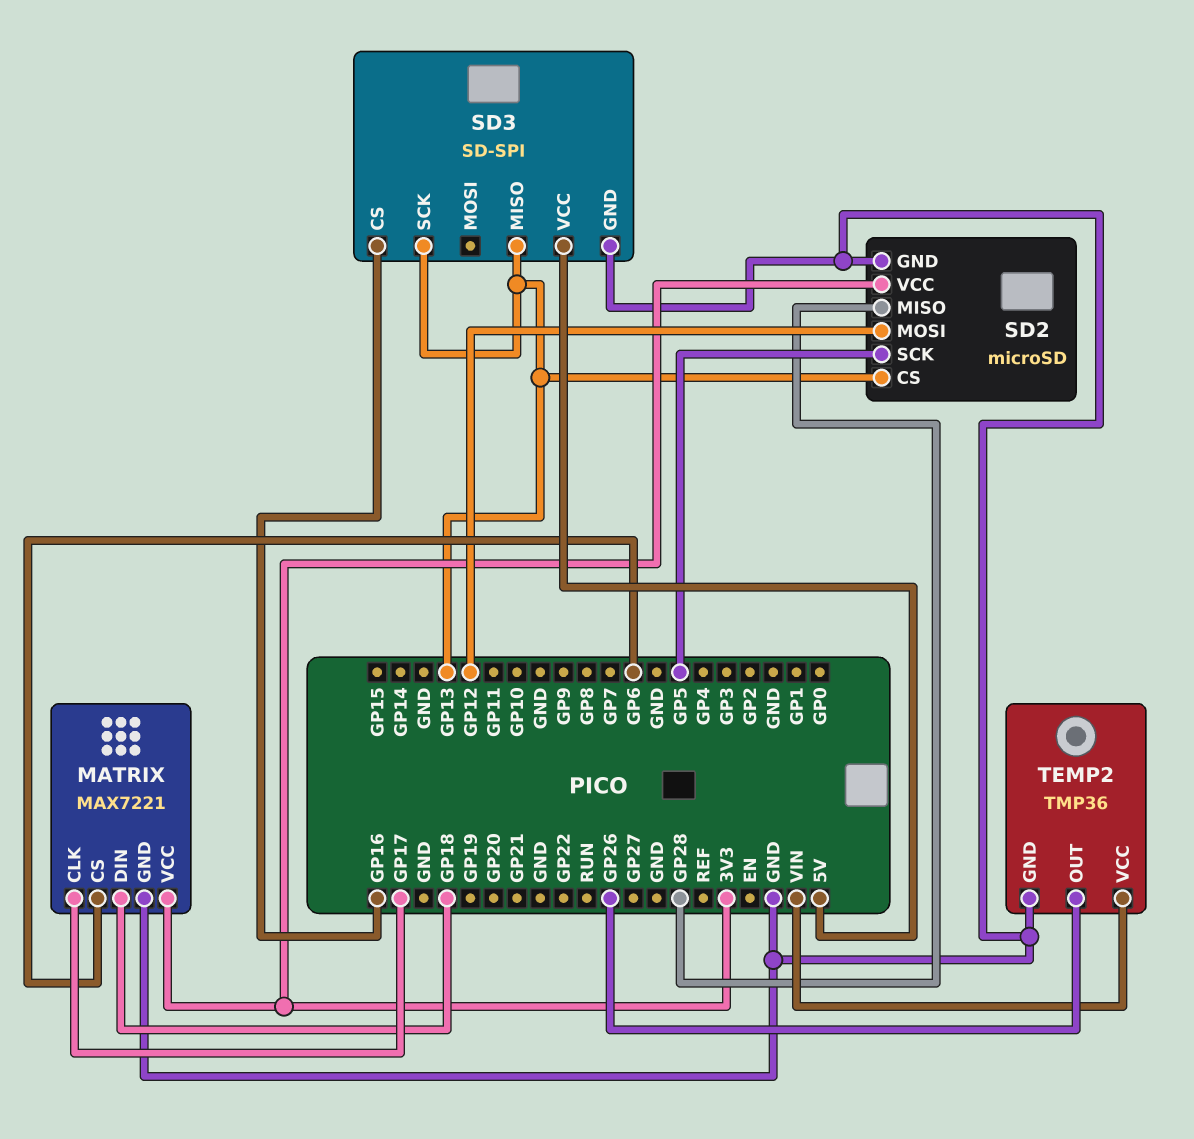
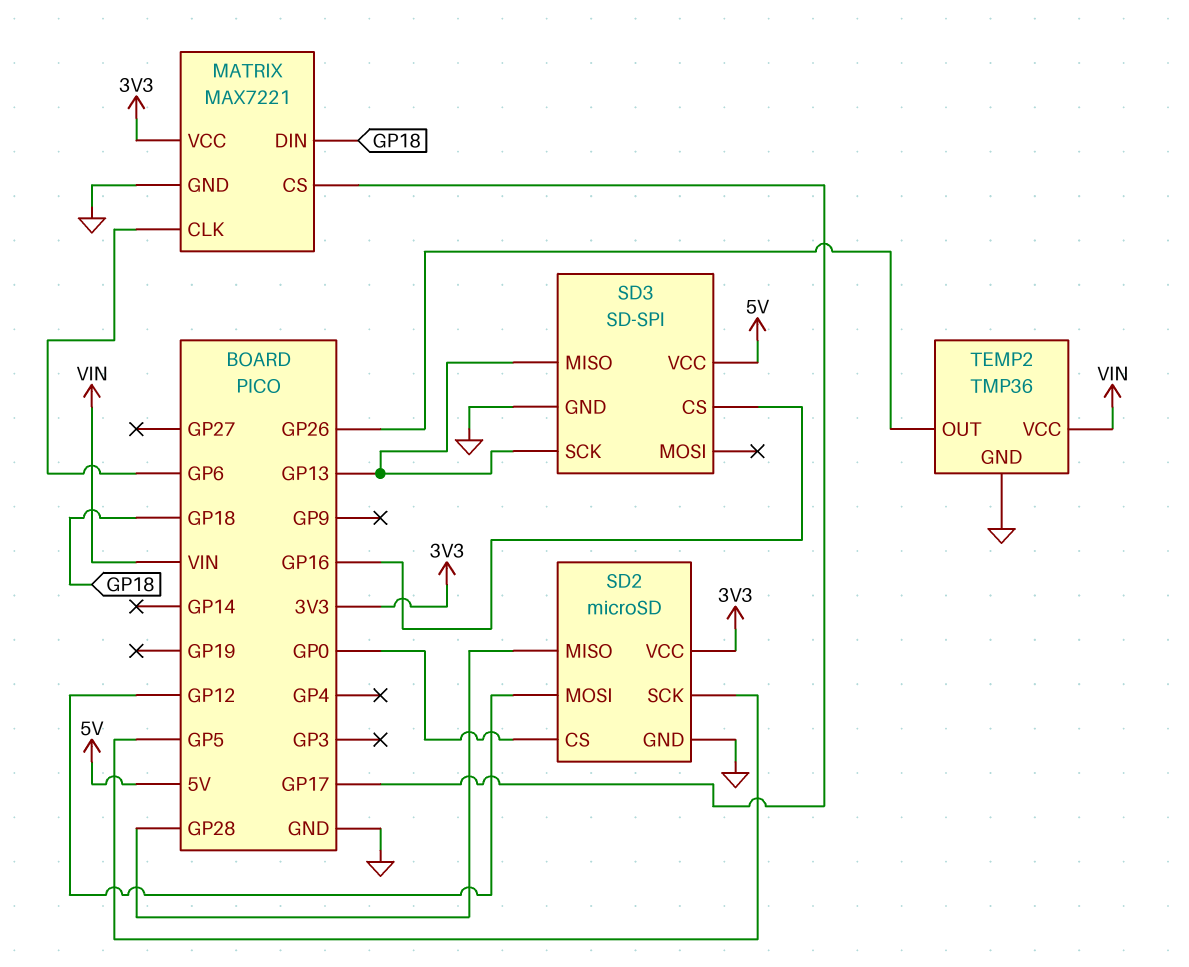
MATRIX pin CLK: GP17 -> GP6
MATRIX pin CS: GP6 -> GP17
SD2 pin CS: GP13 -> GP0

